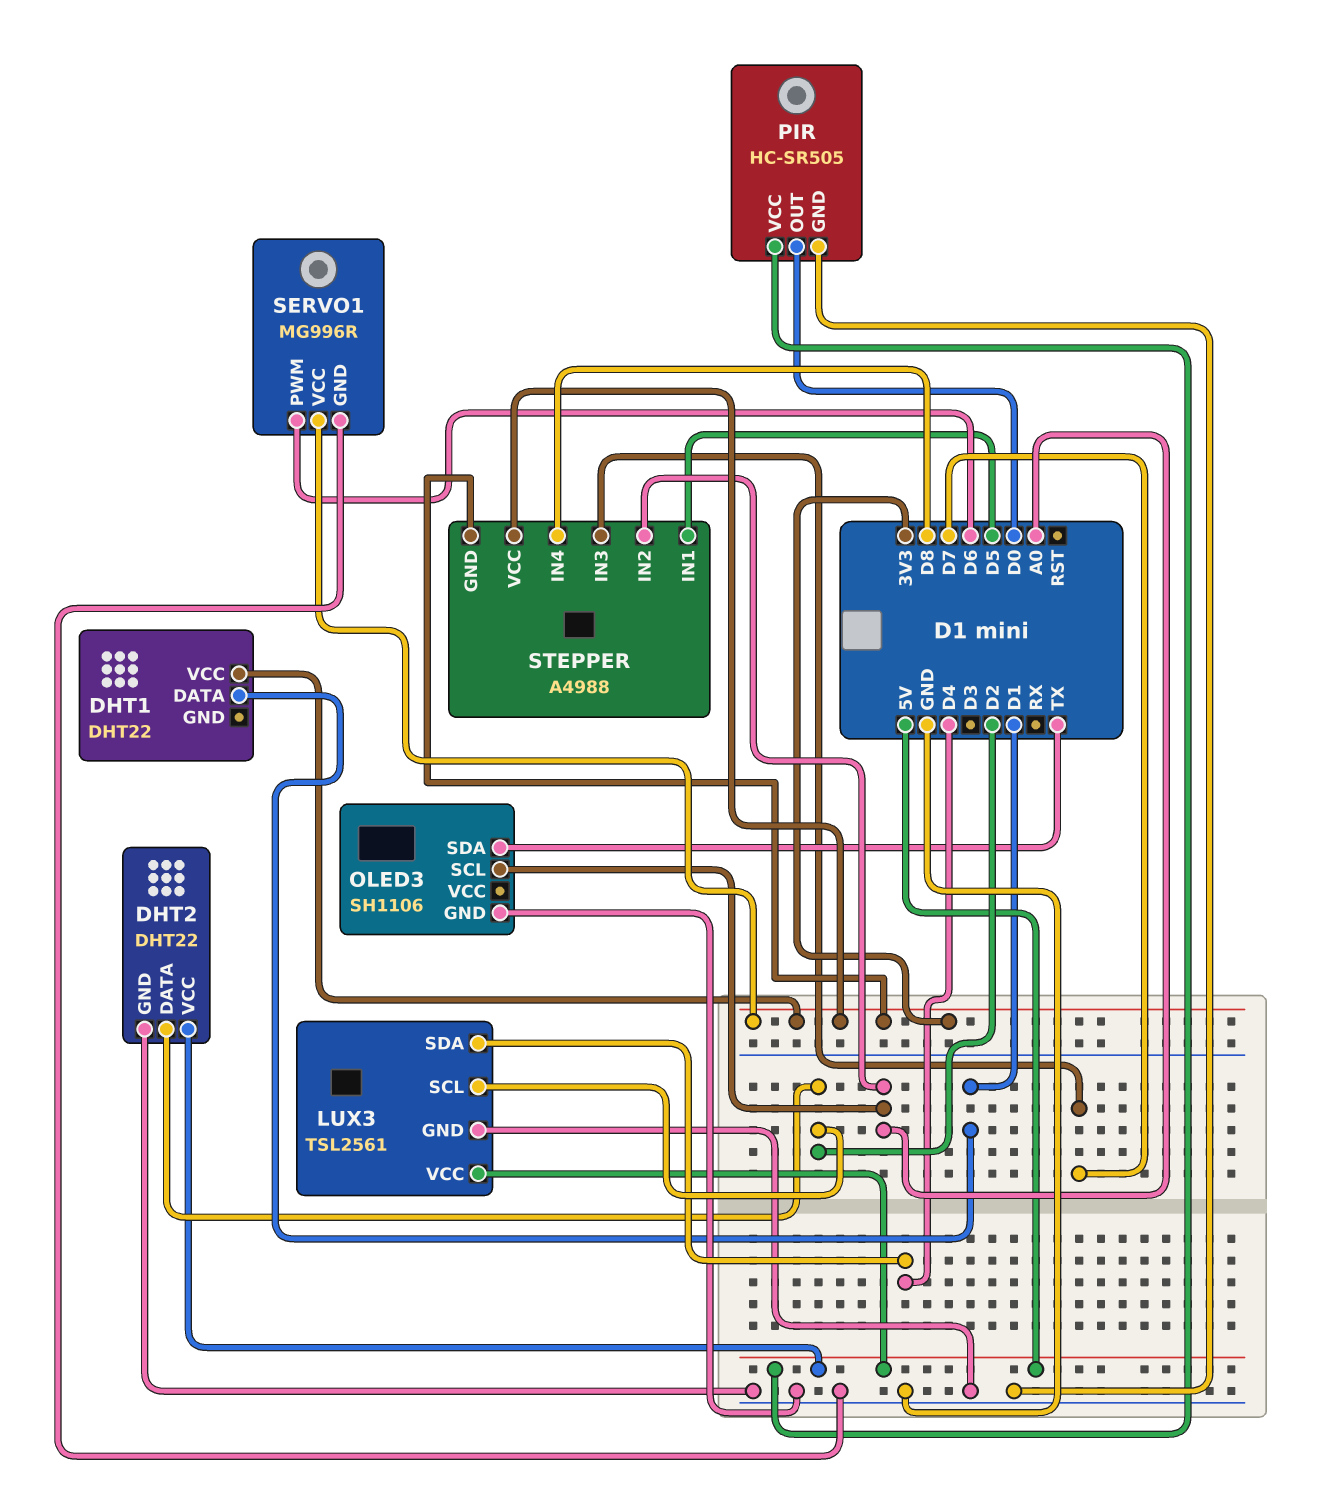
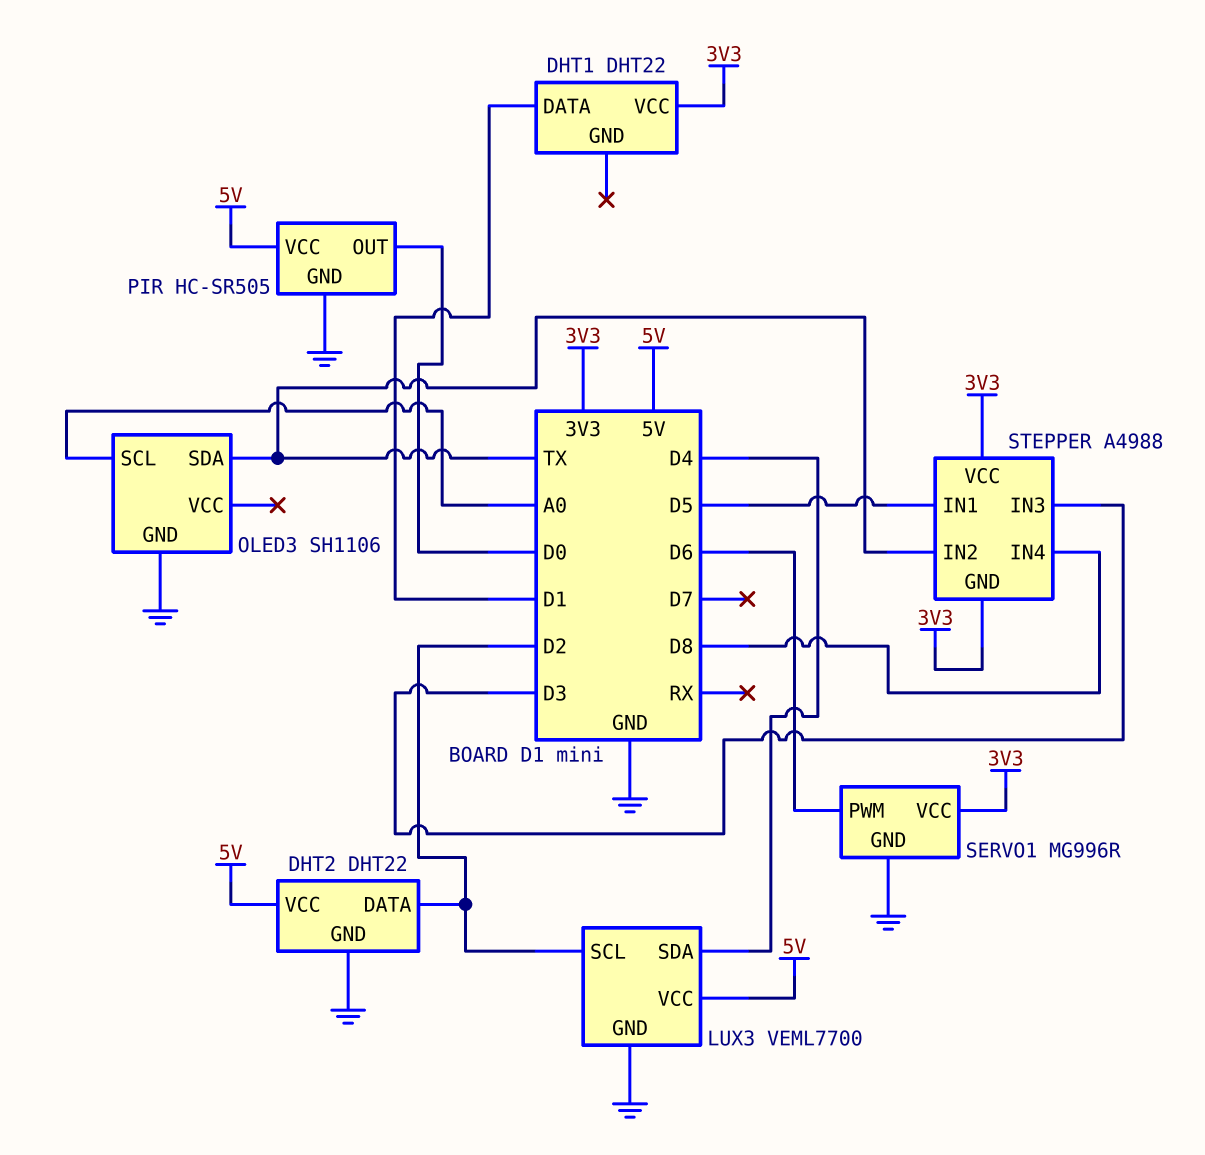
LUX3: TSL2561 -> VEML7700
STEPPER pin IN2: A0 -> TX
STEPPER pin IN3: D7 -> D3

